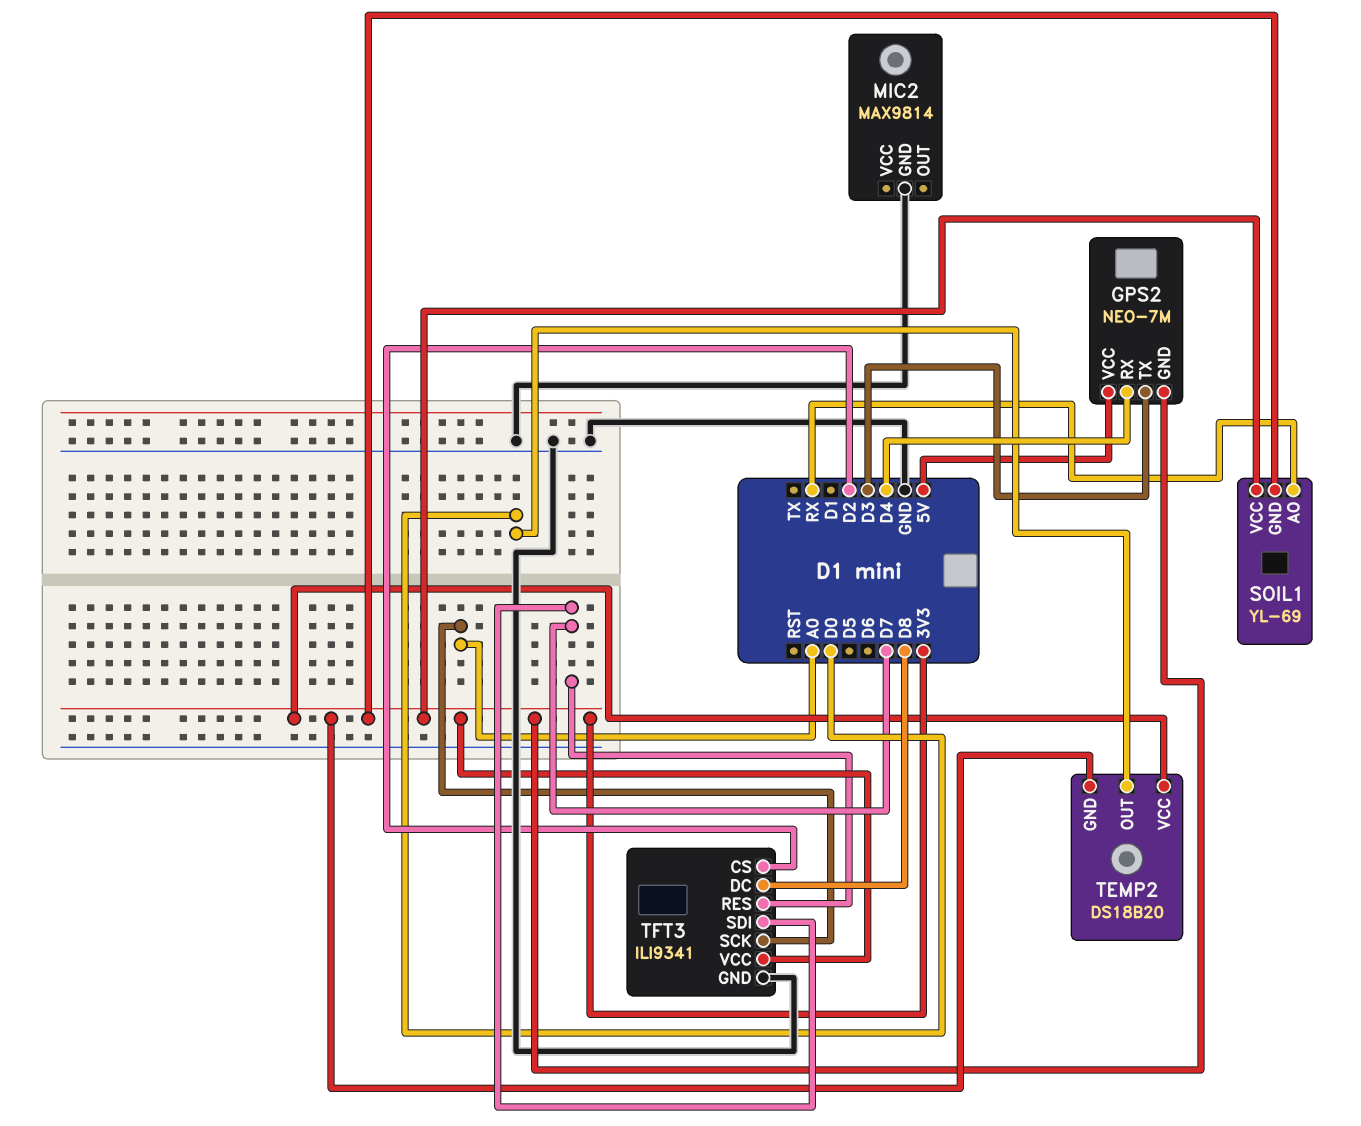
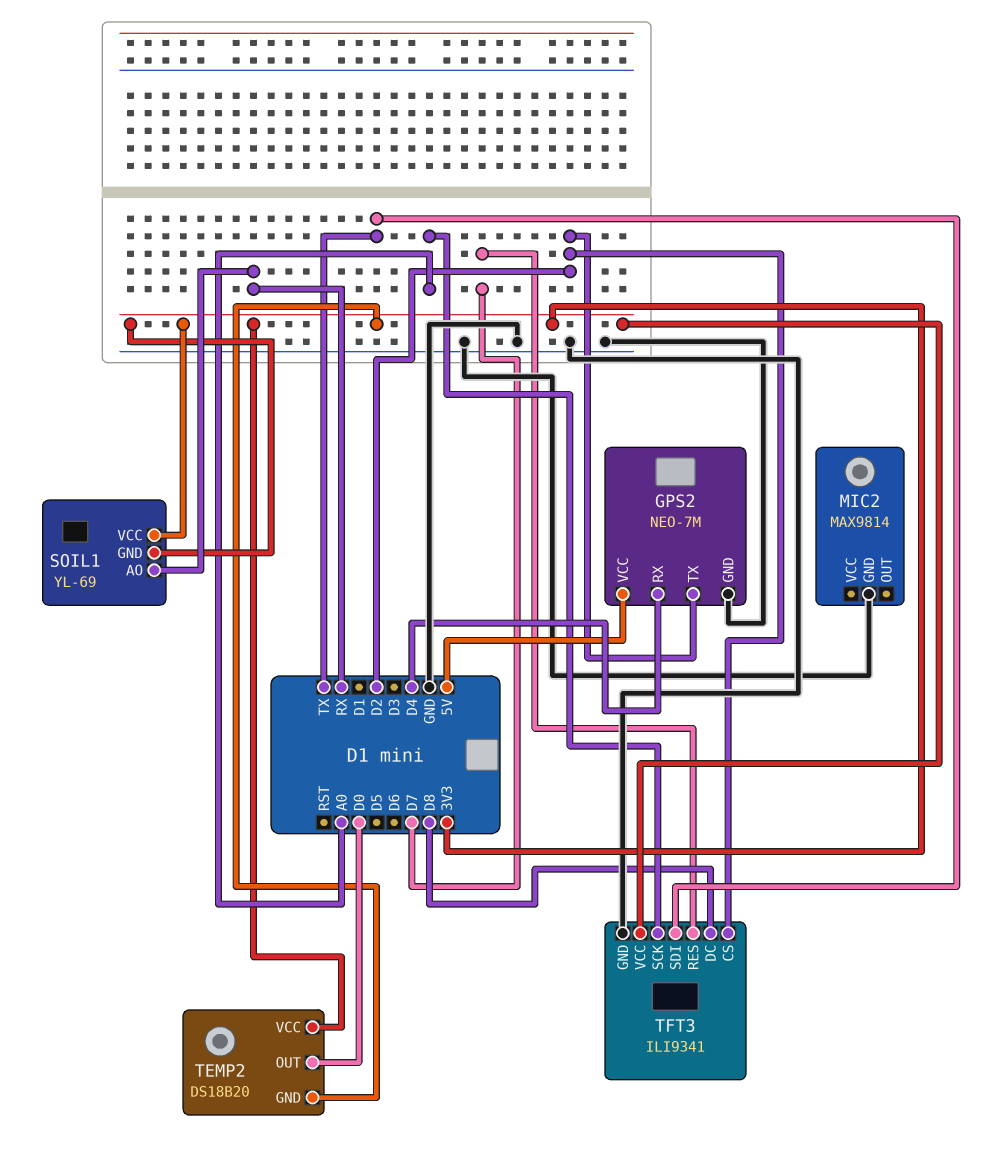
GPS2 pin GND: 3V3 -> GND
GPS2 pin TX: D3 -> D2
TFT3 pin SDI: D7 -> TX

